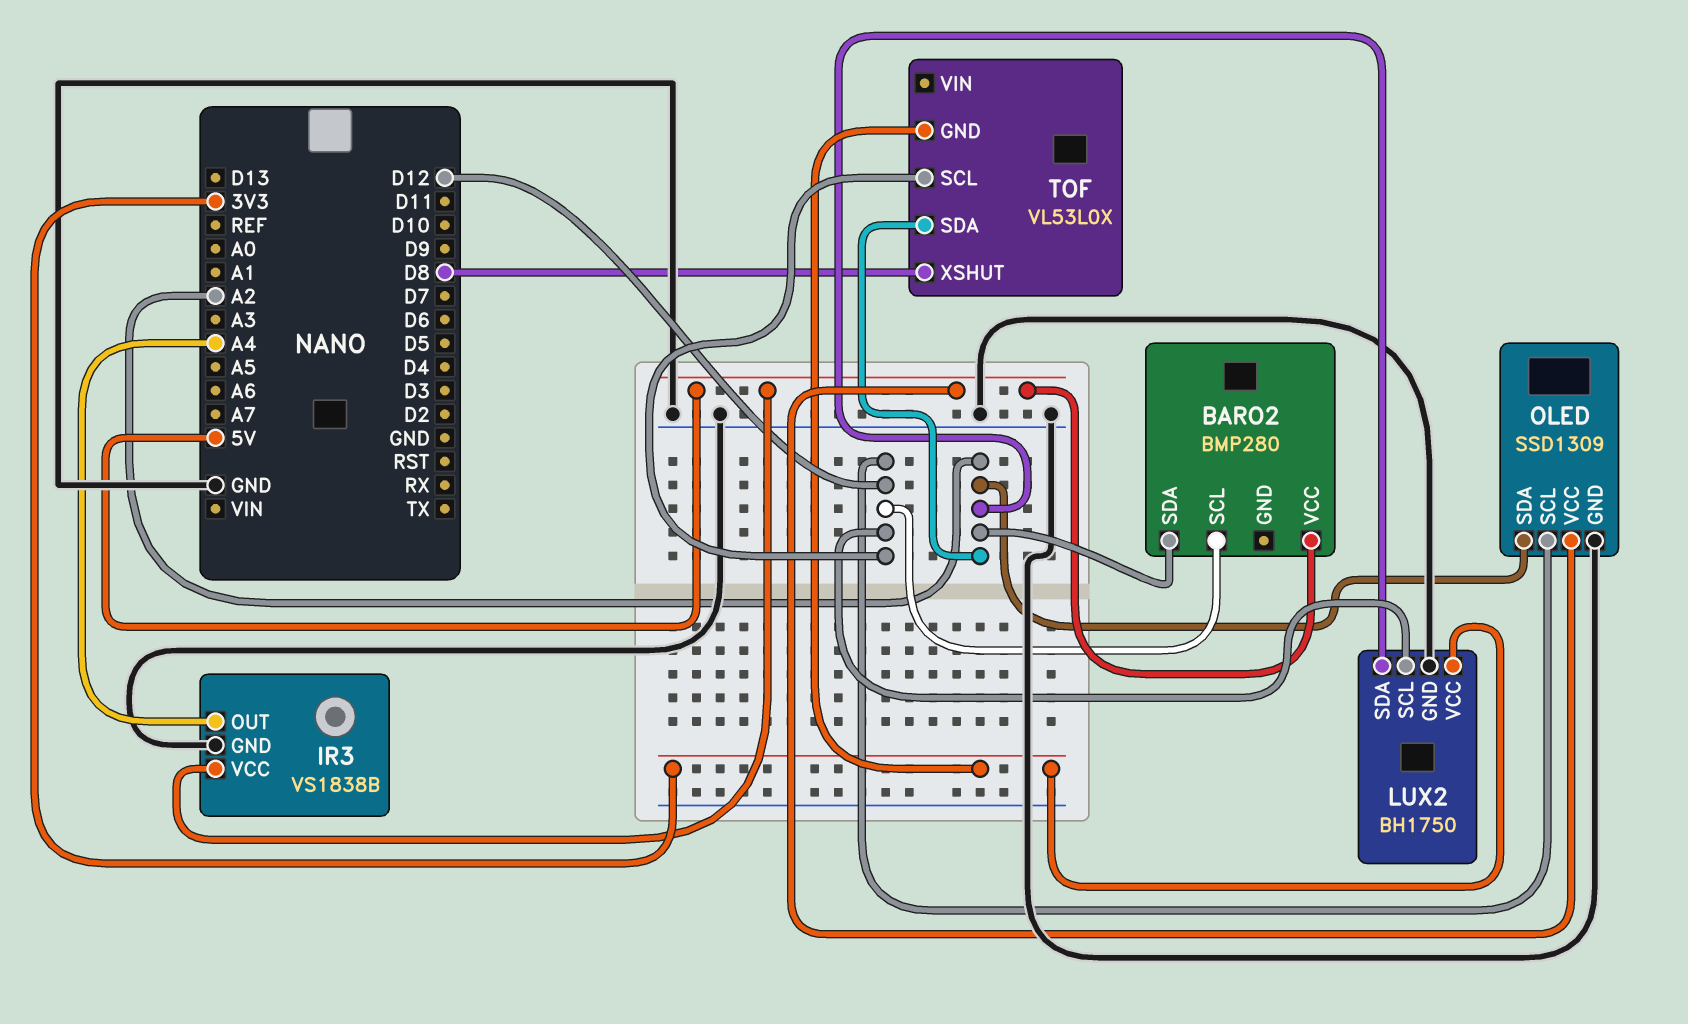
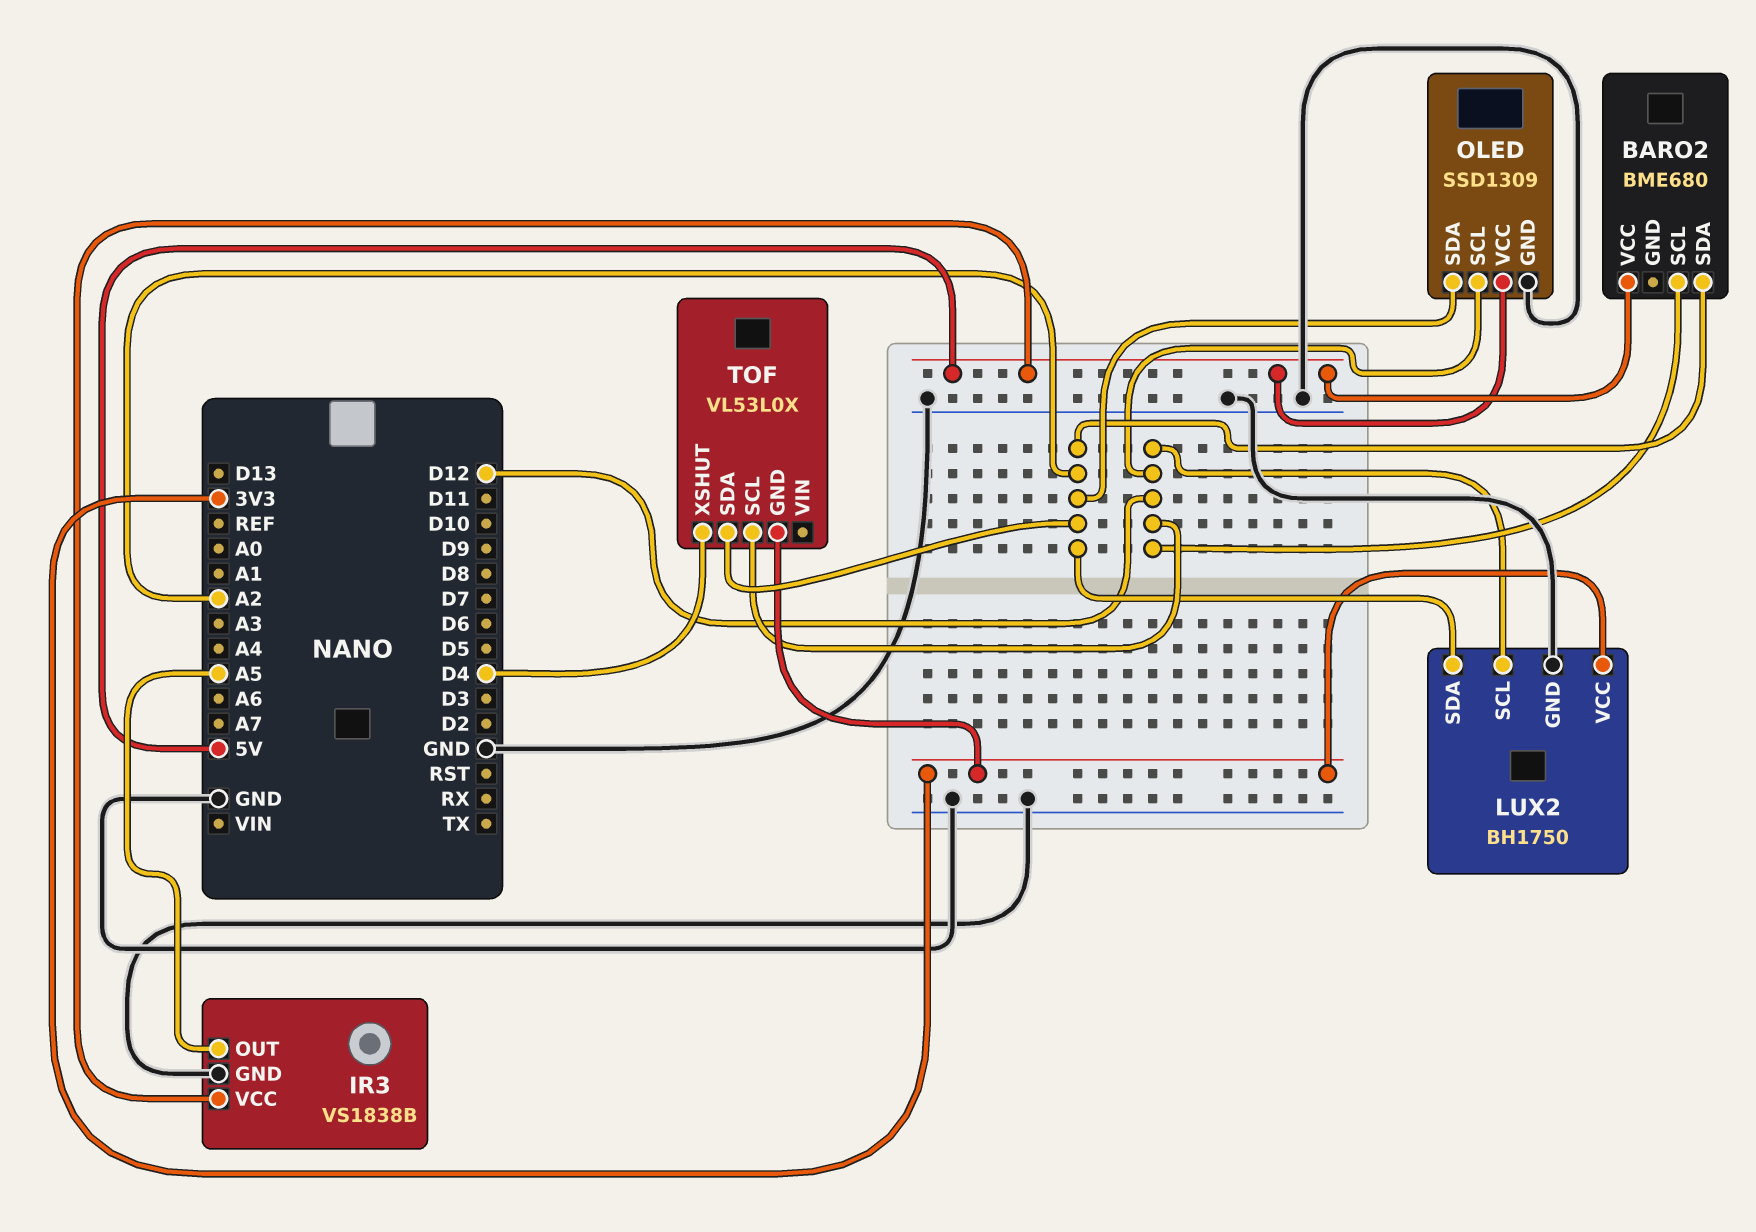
BARO2: BMP280 -> BME680
IR3 pin OUT: A4 -> A5
TOF pin XSHUT: D8 -> D4

